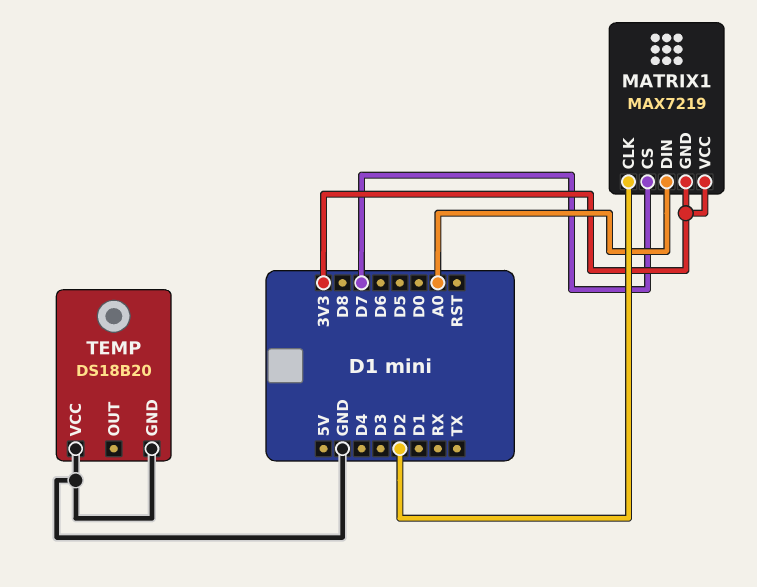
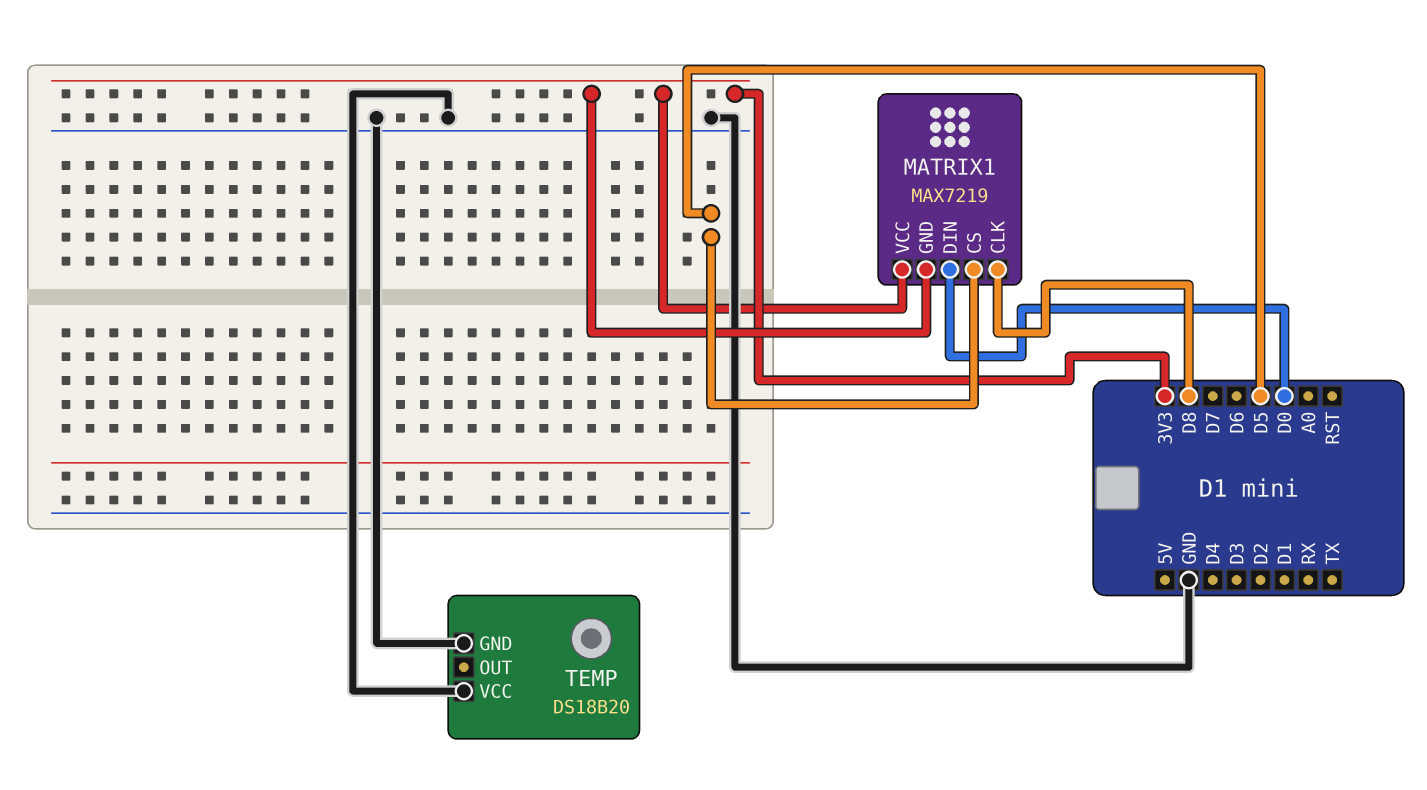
MATRIX1 pin CLK: D2 -> D8
MATRIX1 pin CS: D7 -> D5
MATRIX1 pin DIN: A0 -> D0

